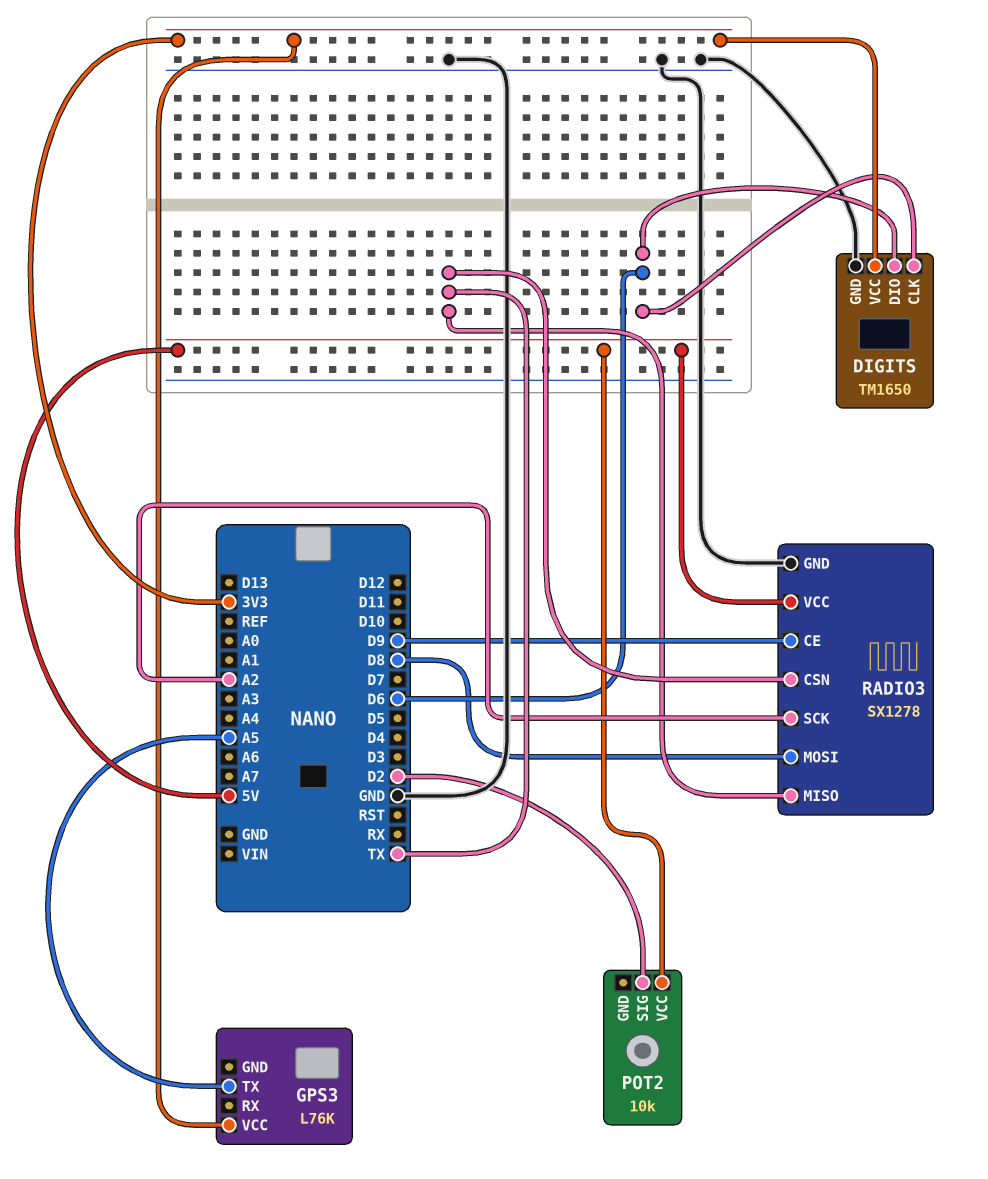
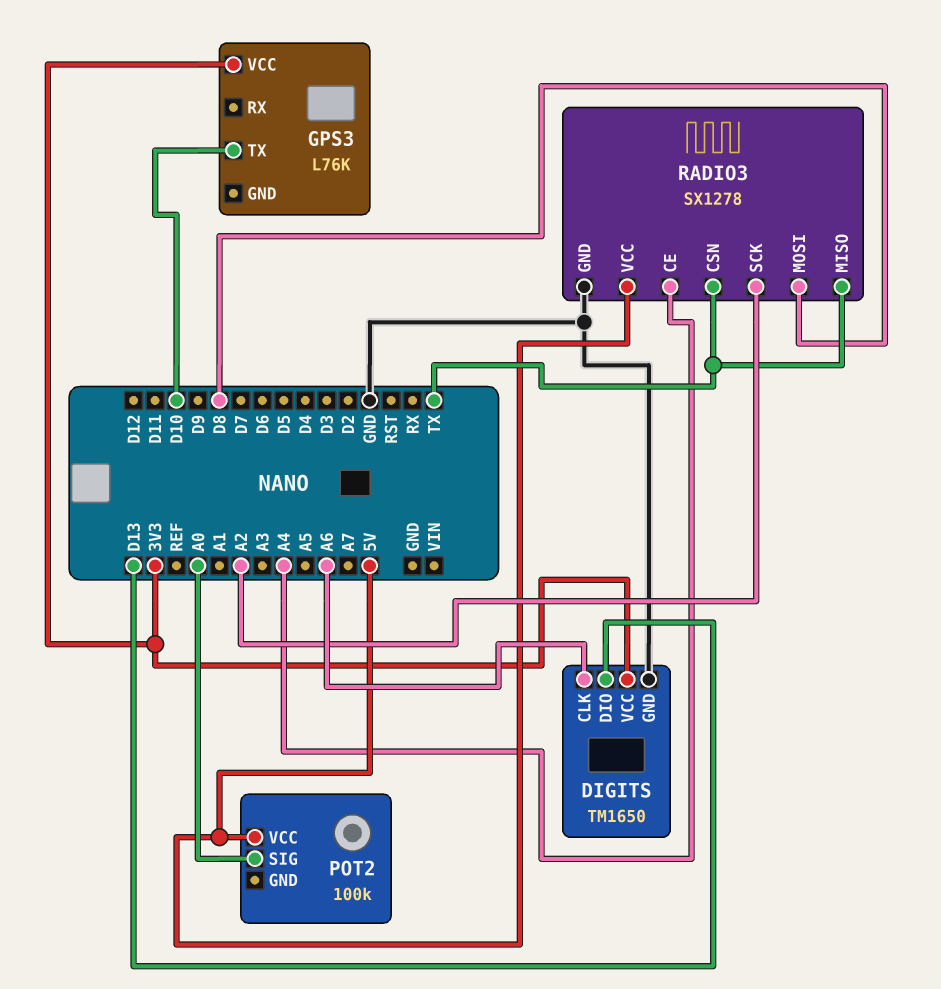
DIGITS pin CLK: D6 -> A6
DIGITS pin DIO: D6 -> D13
GPS3 pin TX: A5 -> D10
POT2: 10k -> 100k
POT2 pin SIG: D2 -> A0
RADIO3 pin CE: D9 -> A4

